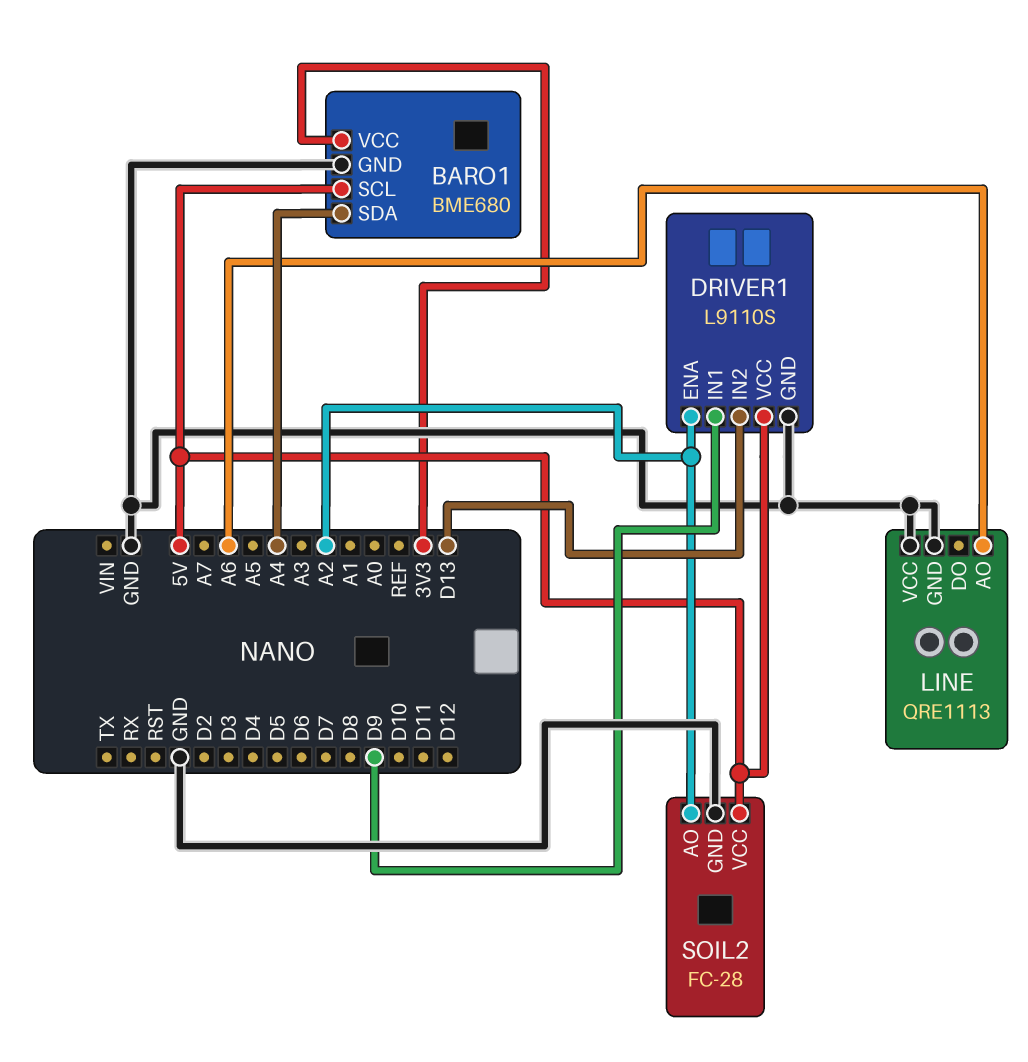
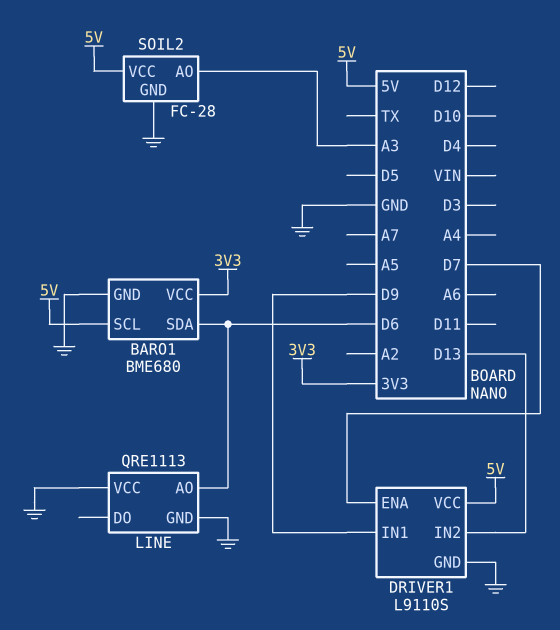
BARO1 pin SDA: A4 -> D6
DRIVER1 pin ENA: A2 -> D7
LINE pin AO: A6 -> D6
SOIL2 pin AO: A2 -> A3

